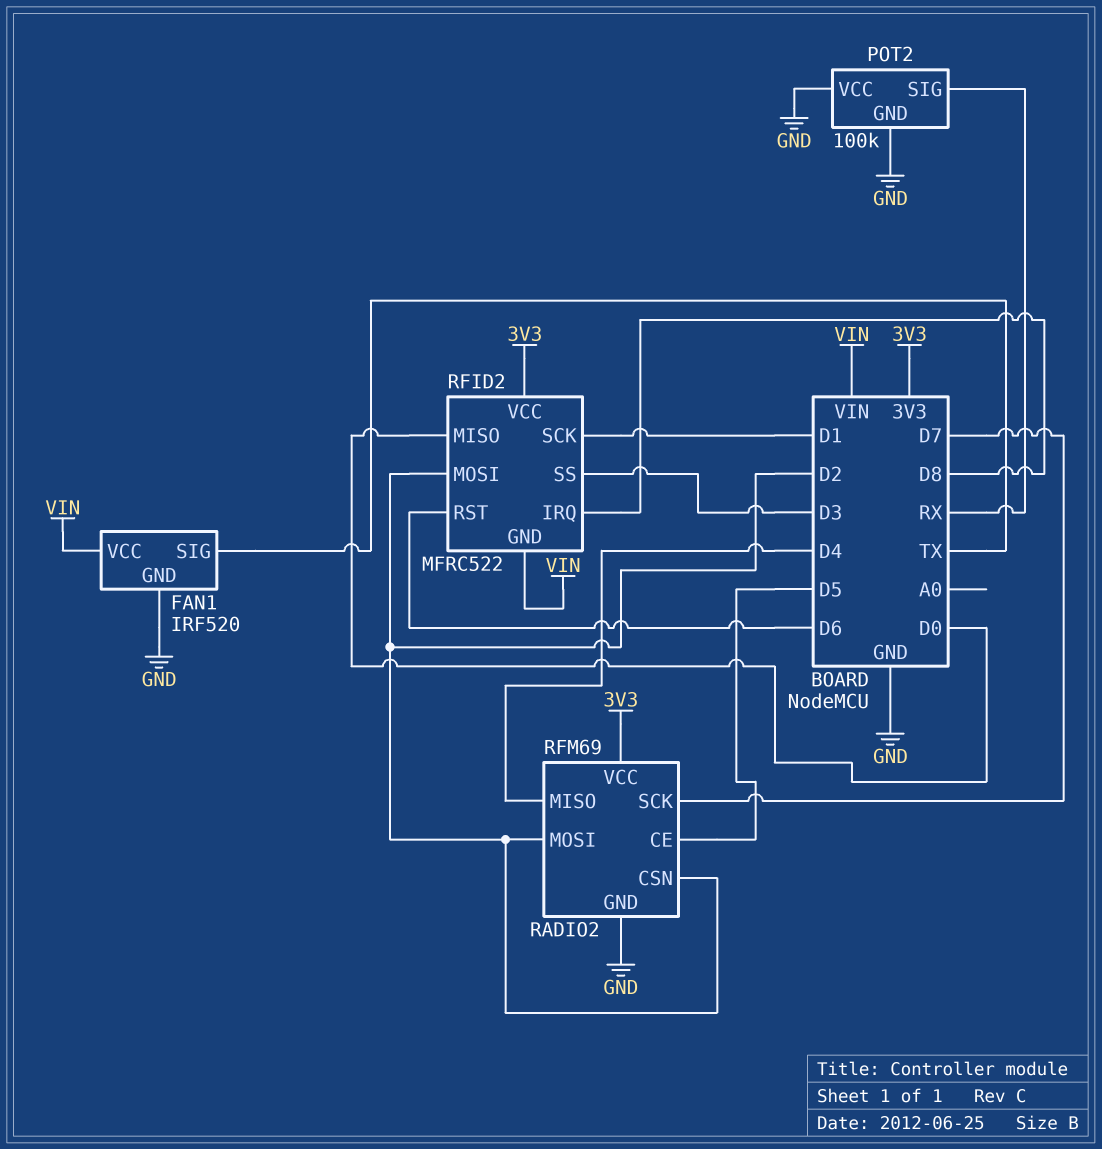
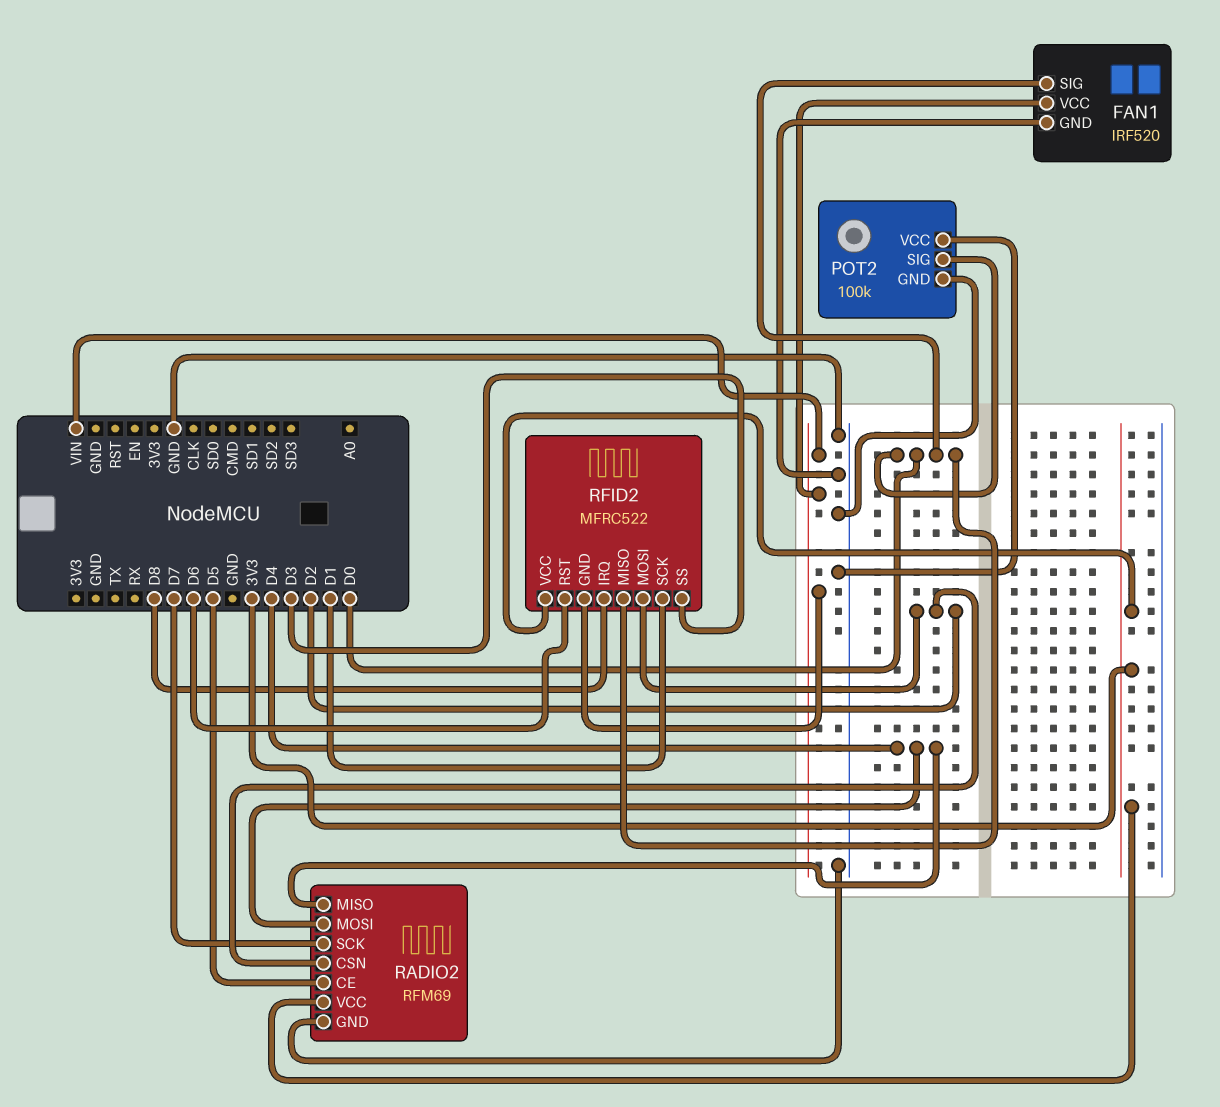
FAN1 pin SIG: TX -> D0
POT2 pin SIG: RX -> D0
RADIO2 pin MOSI: D2 -> D4

